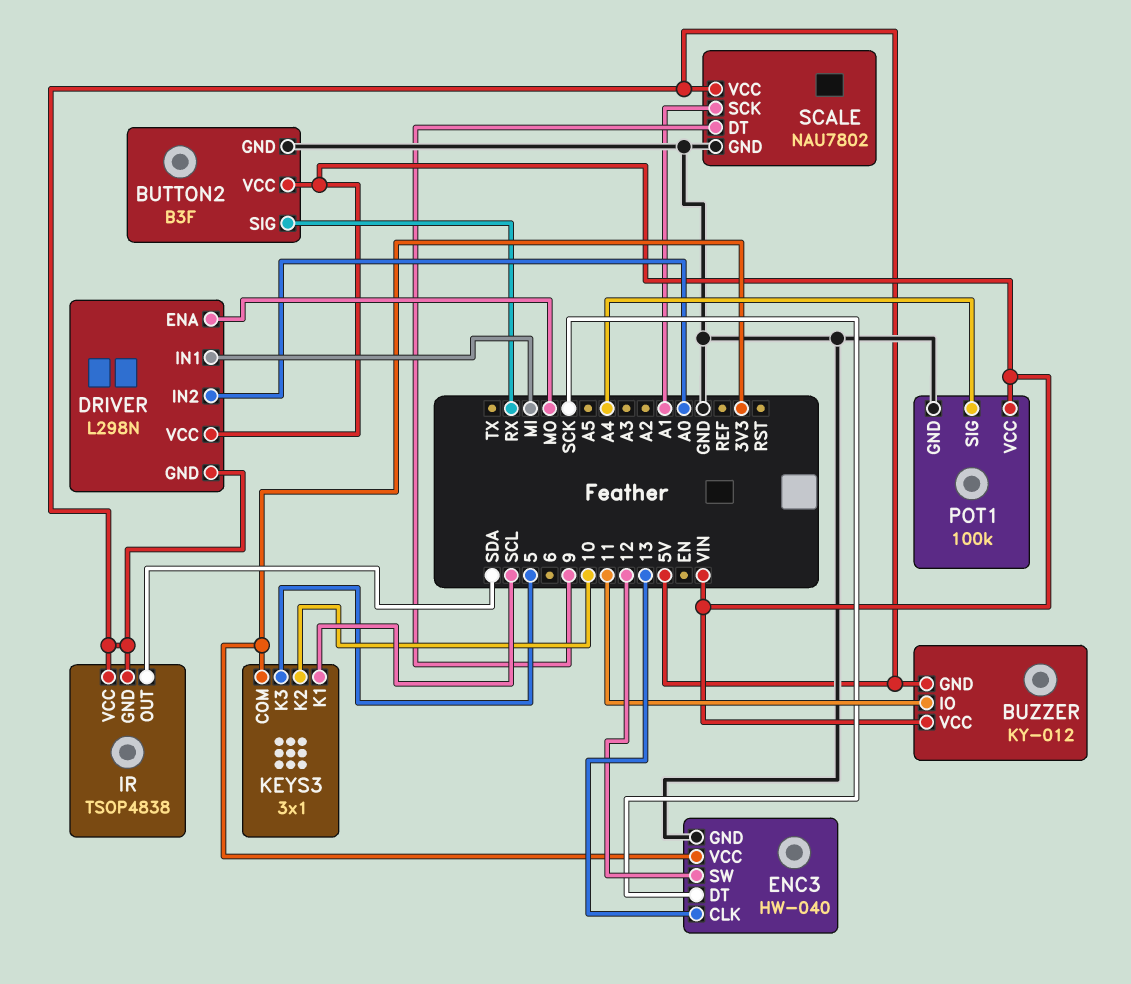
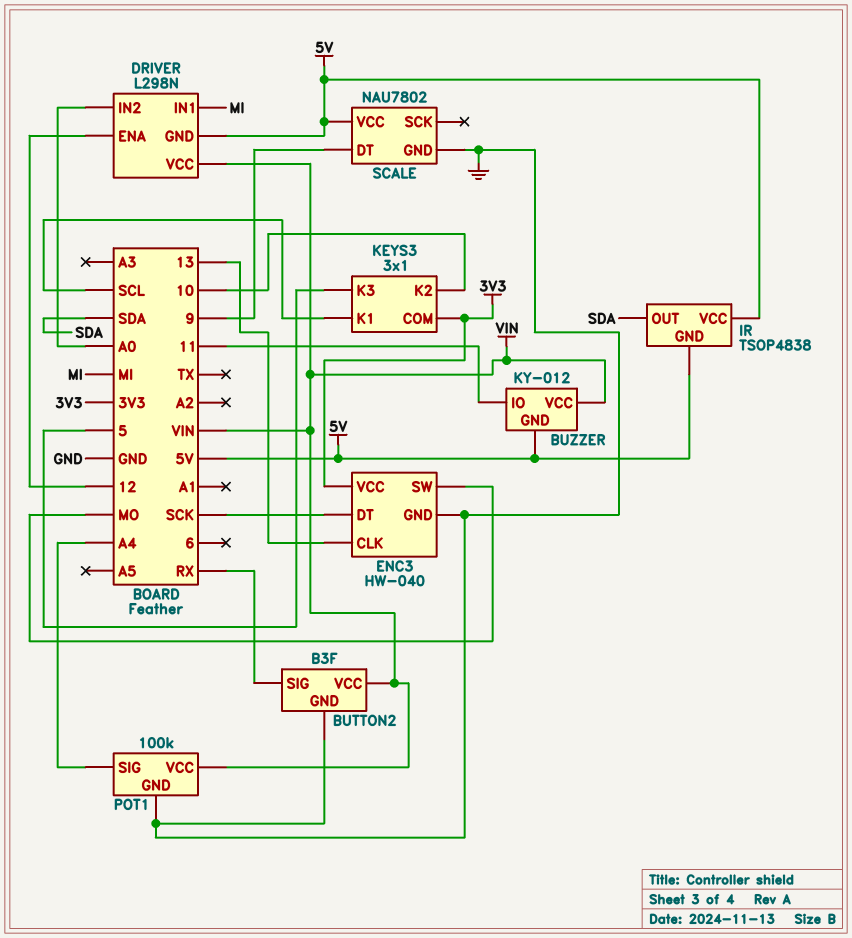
DRIVER pin ENA: MO -> 12
ENC3 pin SW: 12 -> MO
SCALE pin SCK: A1 -> none

